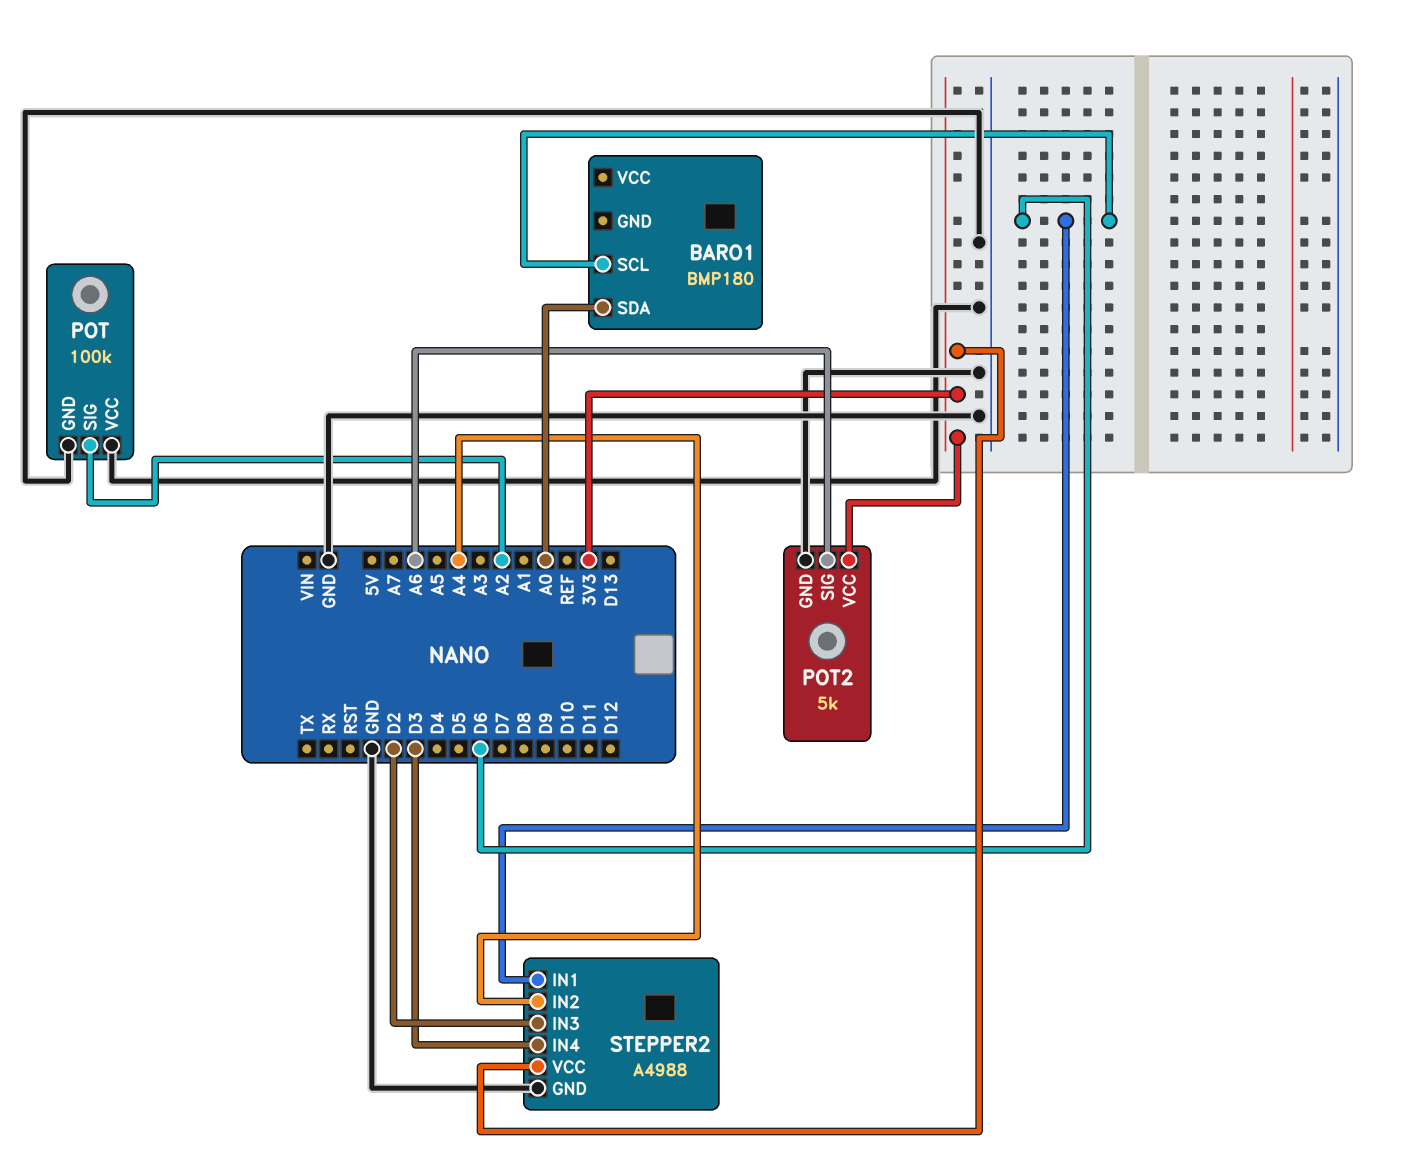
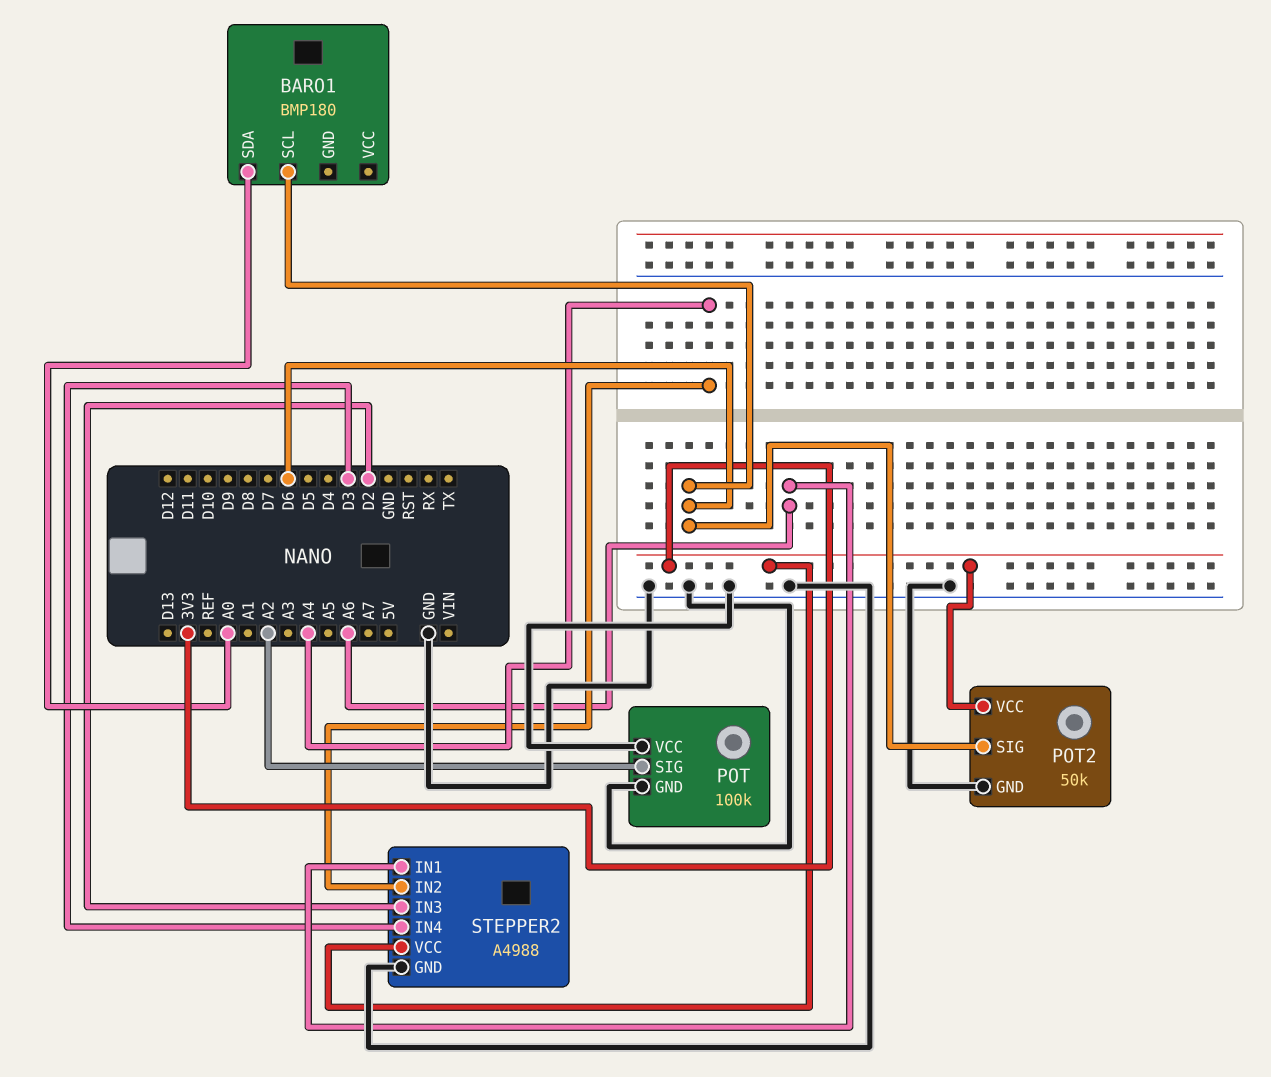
POT2: 5k -> 50k
POT2 pin SIG: A6 -> D6
STEPPER2 pin IN1: D6 -> A6

